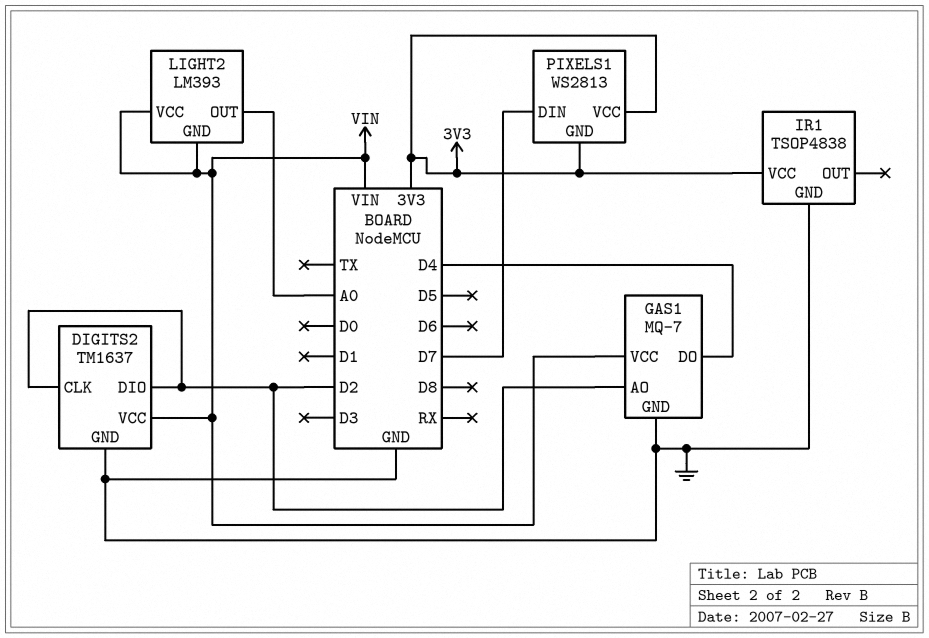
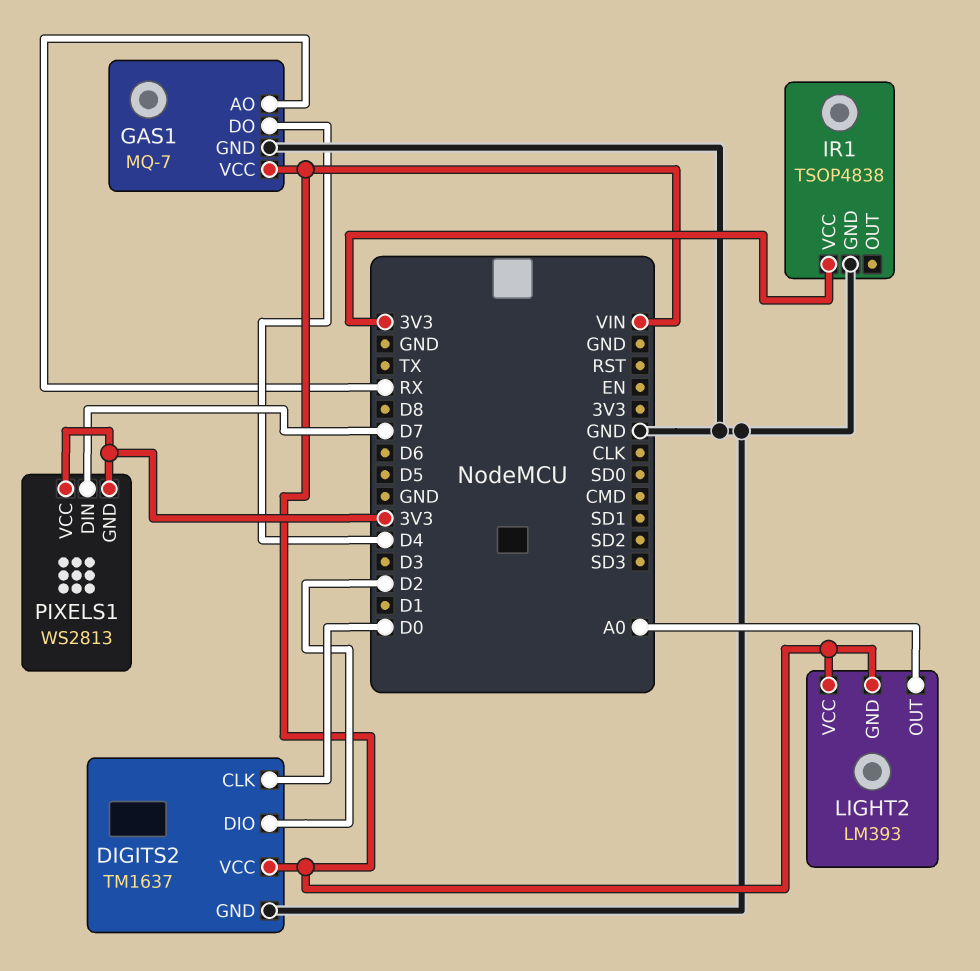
DIGITS2 pin CLK: D2 -> D0
GAS1 pin AO: D2 -> RX

